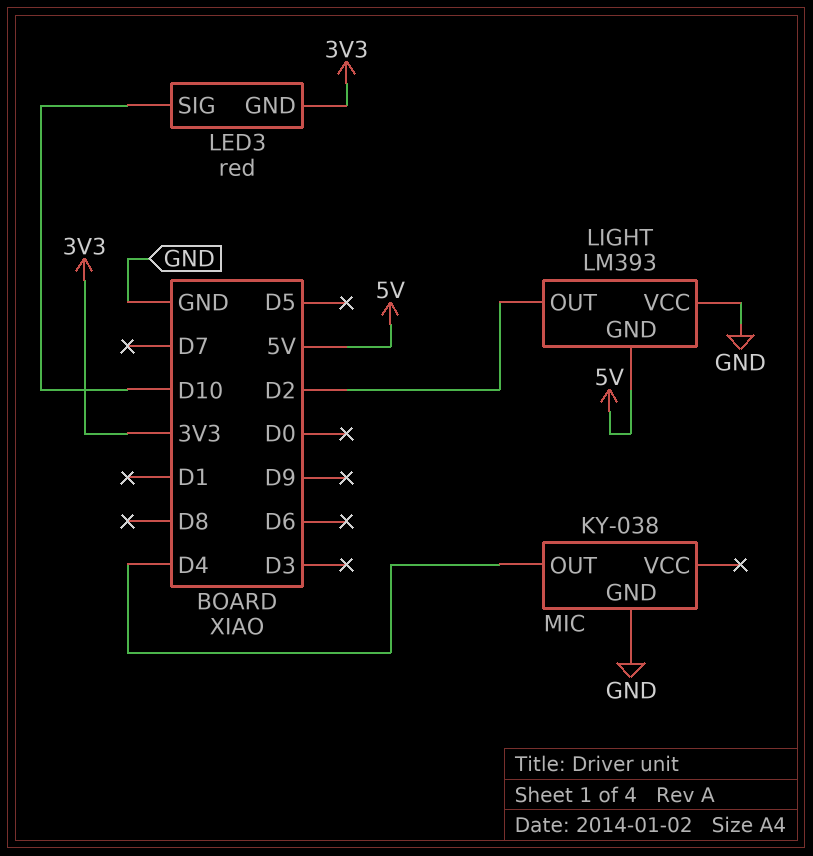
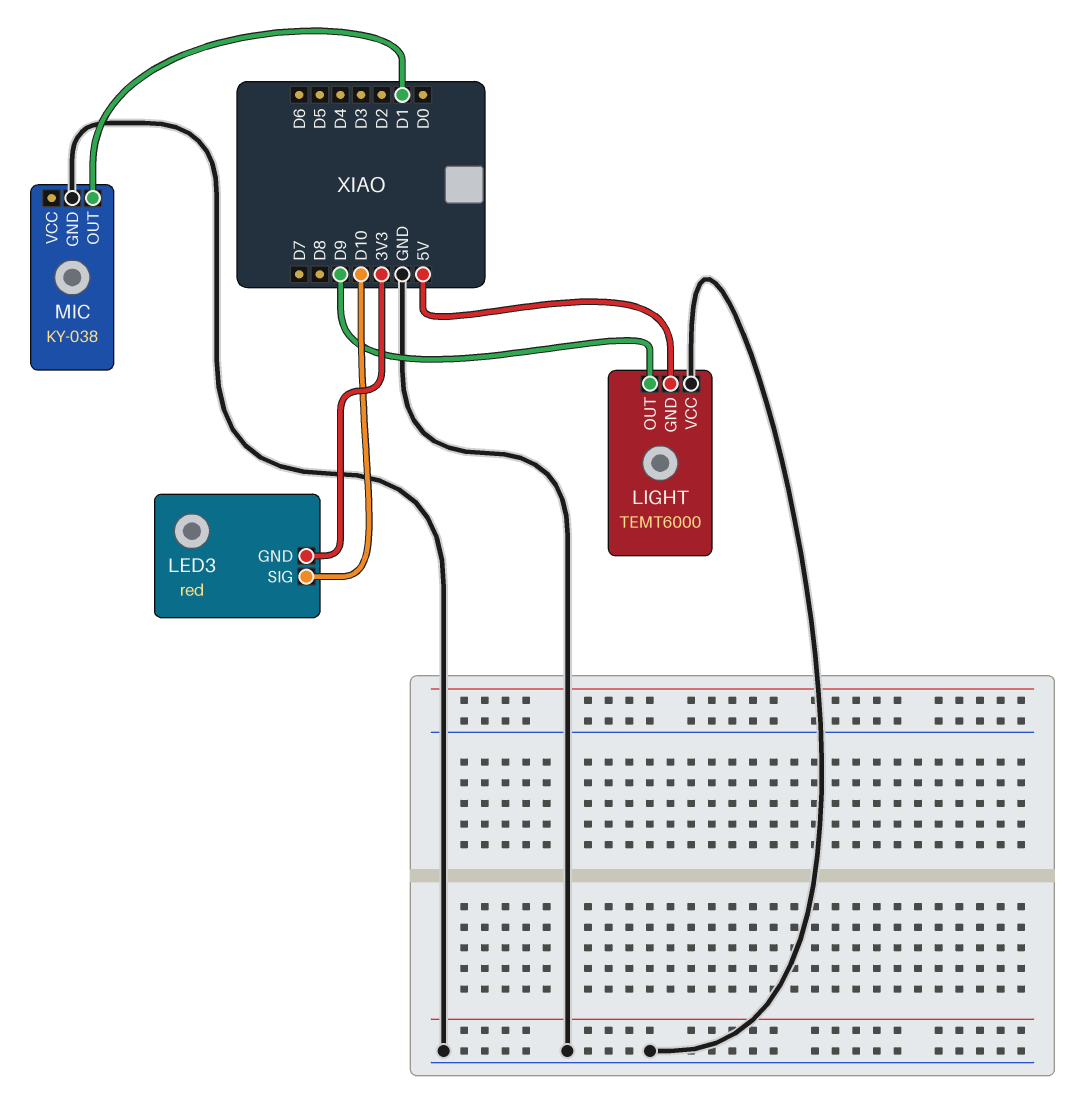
LIGHT: LM393 -> TEMT6000
LIGHT pin OUT: D2 -> D9
MIC pin OUT: D4 -> D1

